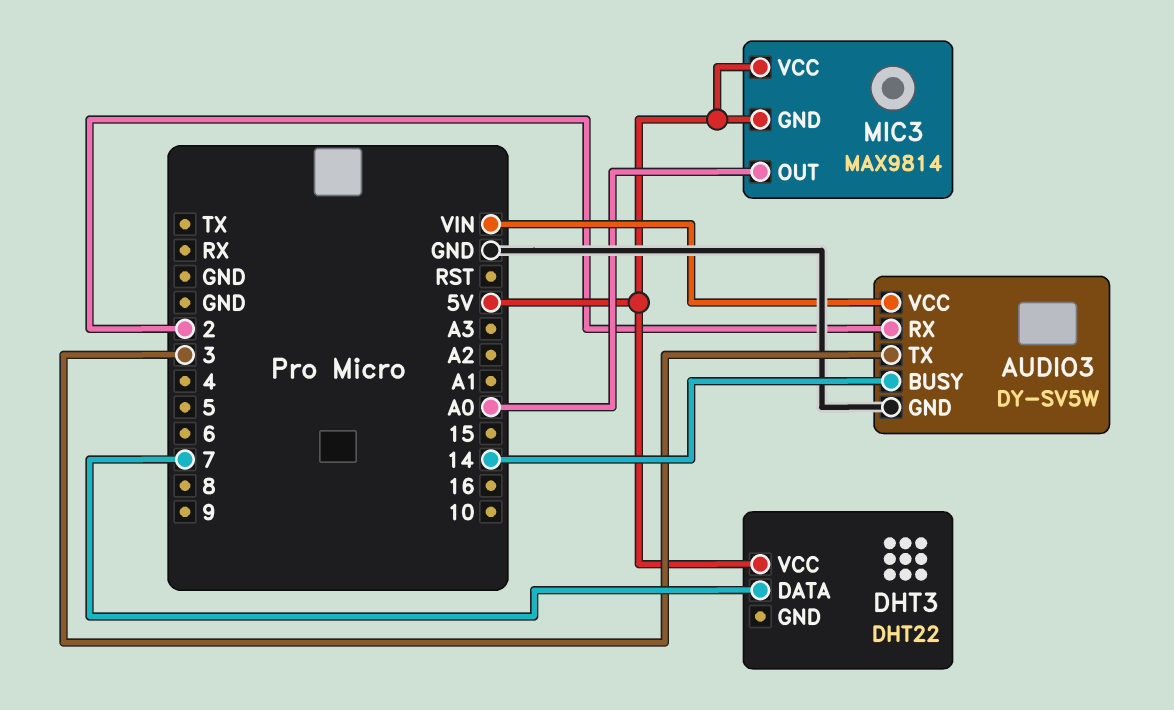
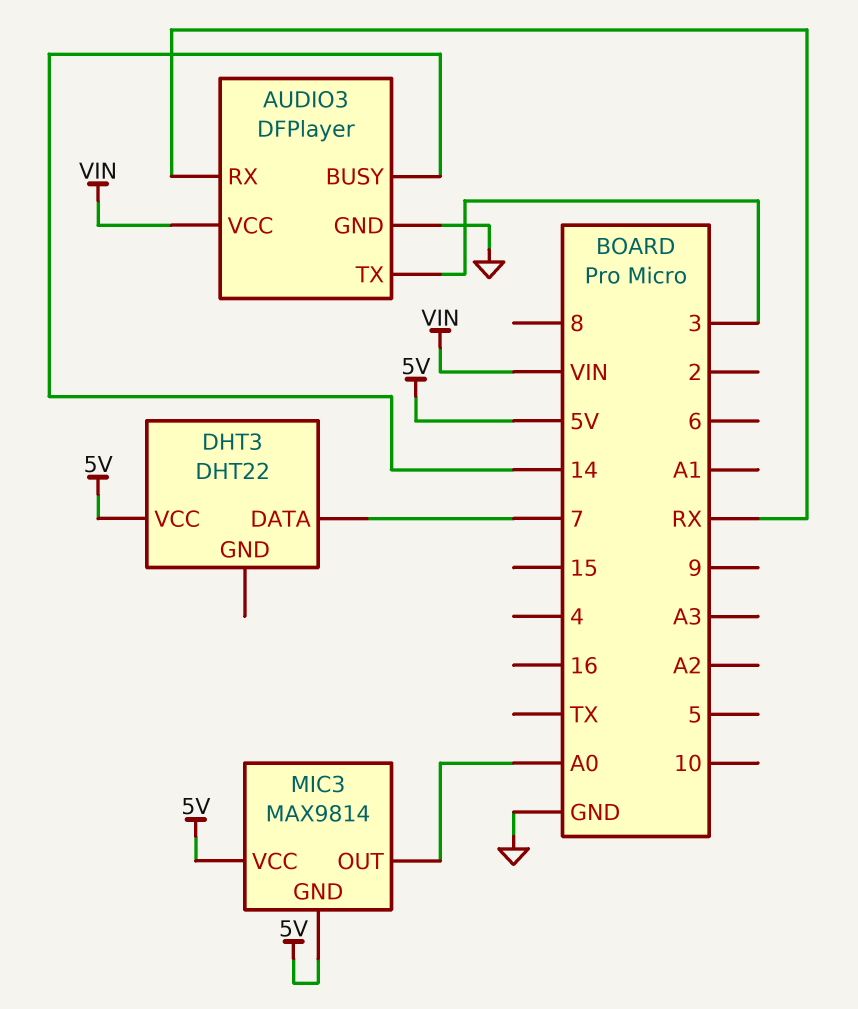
AUDIO3: DY-SV5W -> DFPlayer
AUDIO3 pin RX: 2 -> RX

